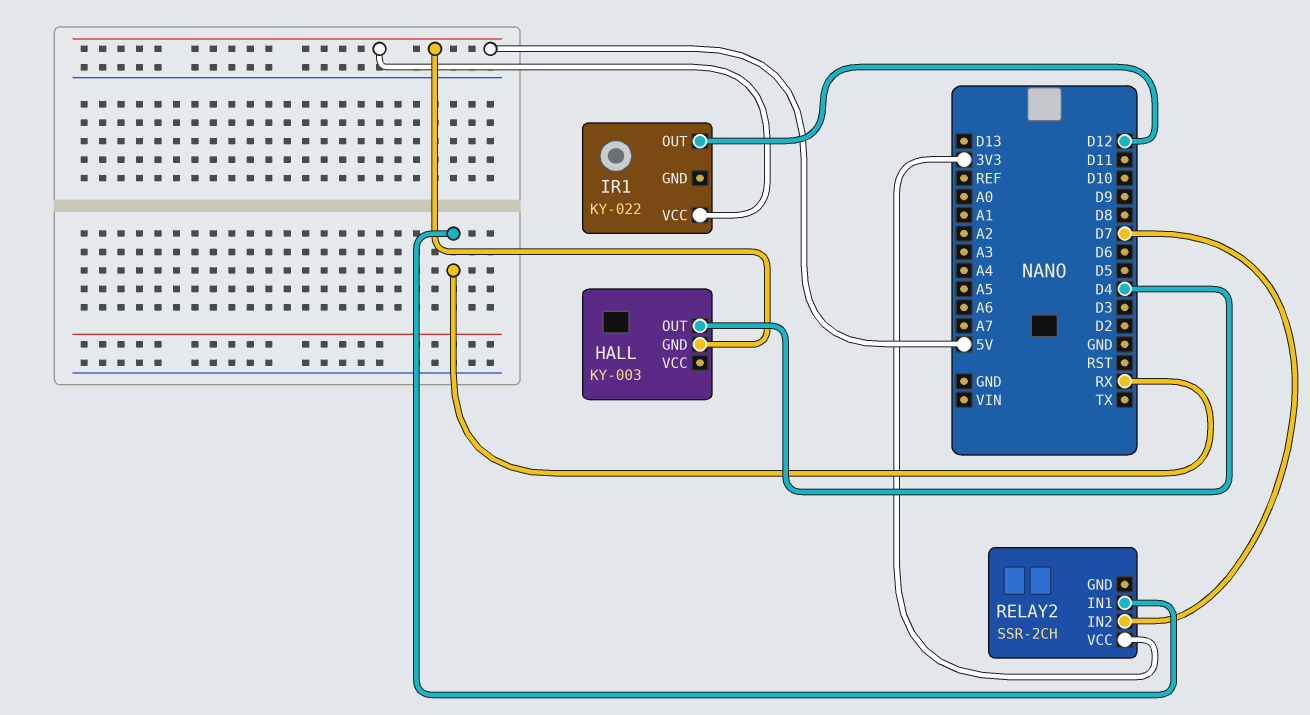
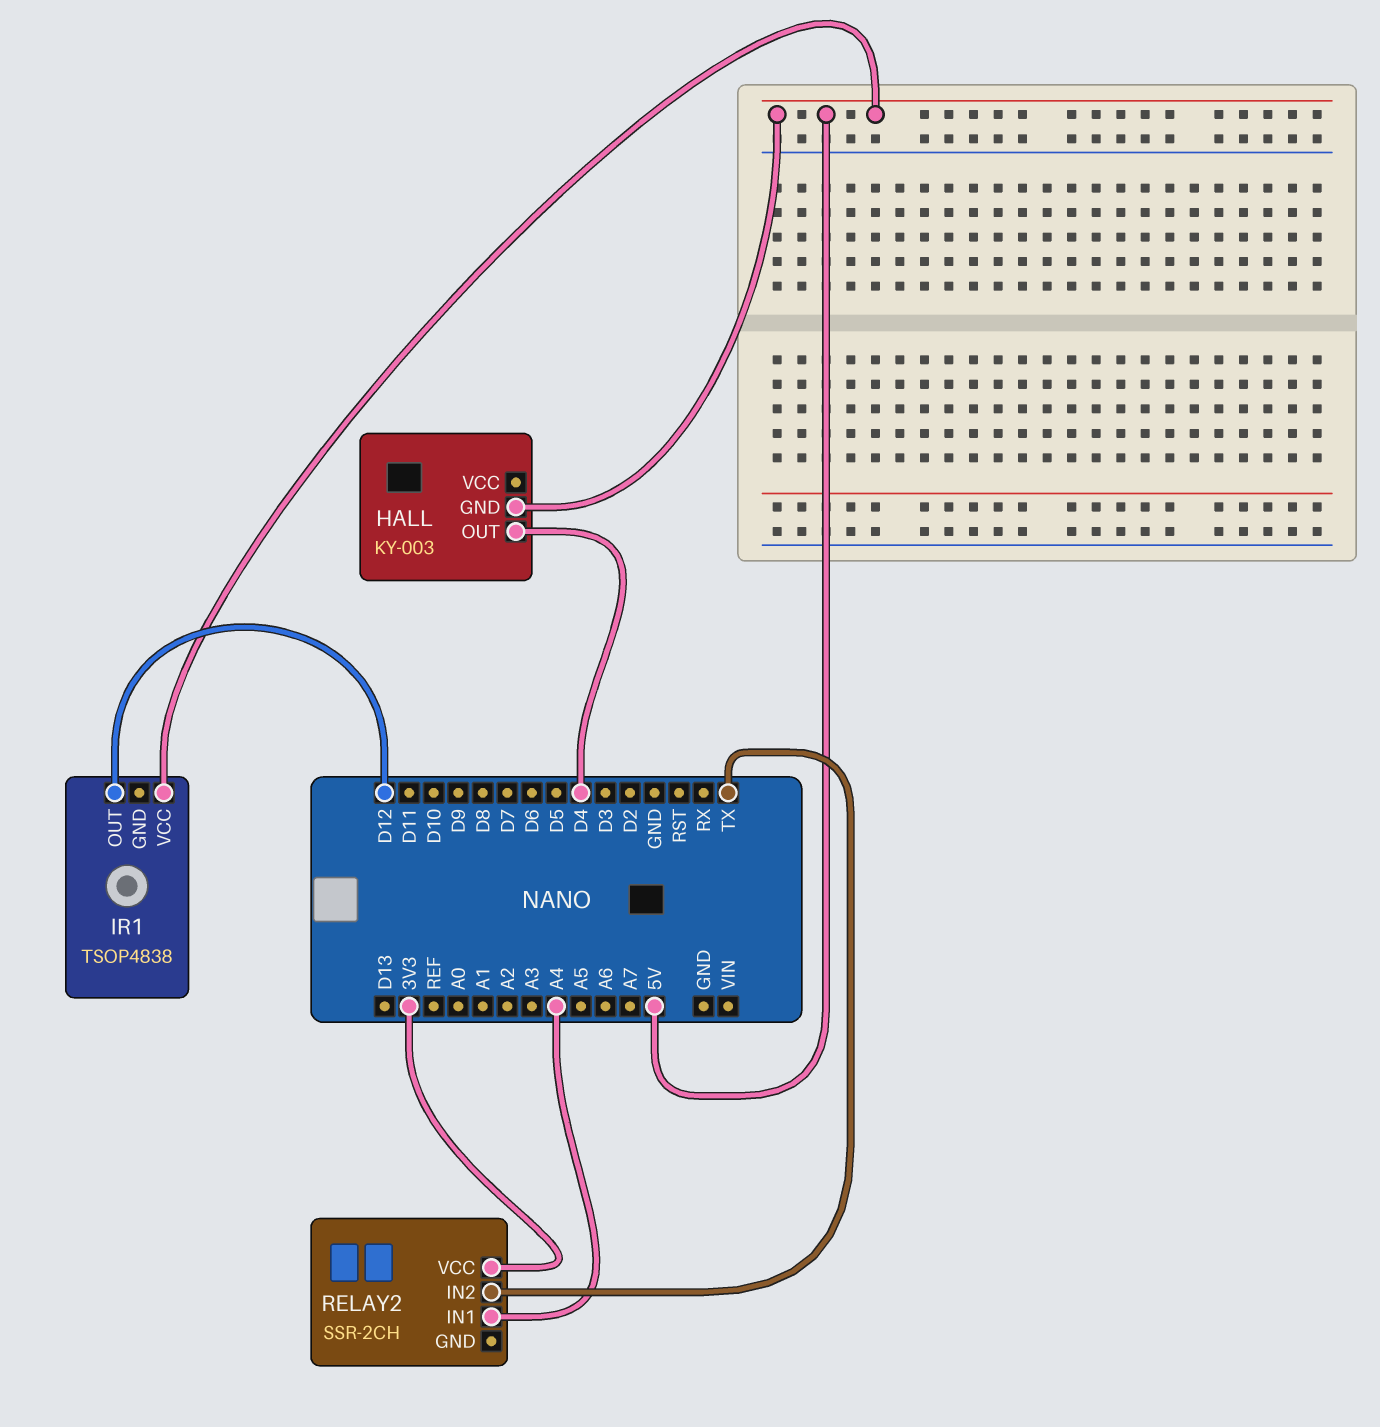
IR1: KY-022 -> TSOP4838
RELAY2 pin IN1: RX -> A4
RELAY2 pin IN2: D7 -> TX

